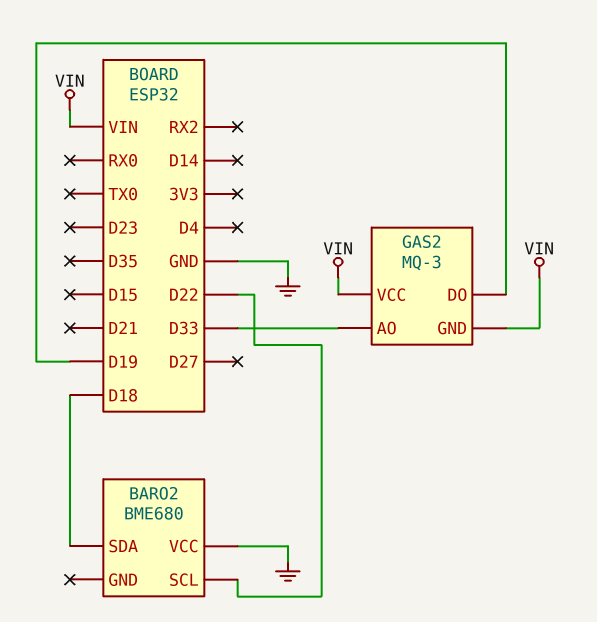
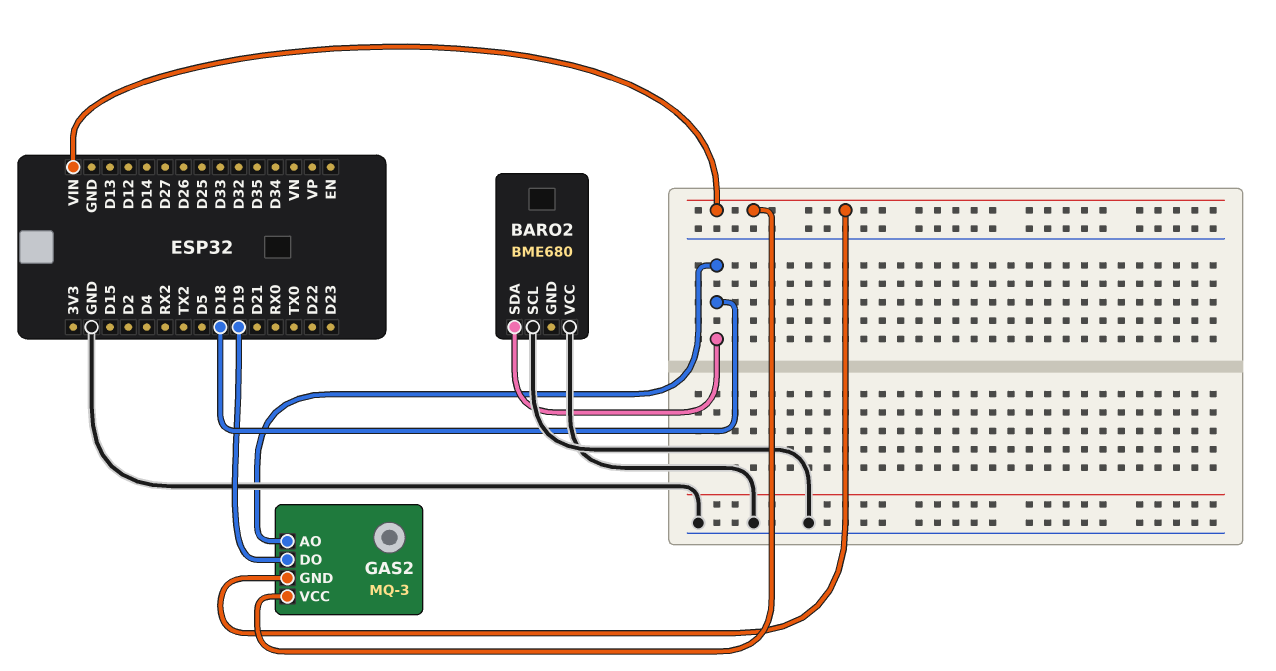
BARO2 pin SCL: D22 -> GND
GAS2 pin AO: D33 -> D18

